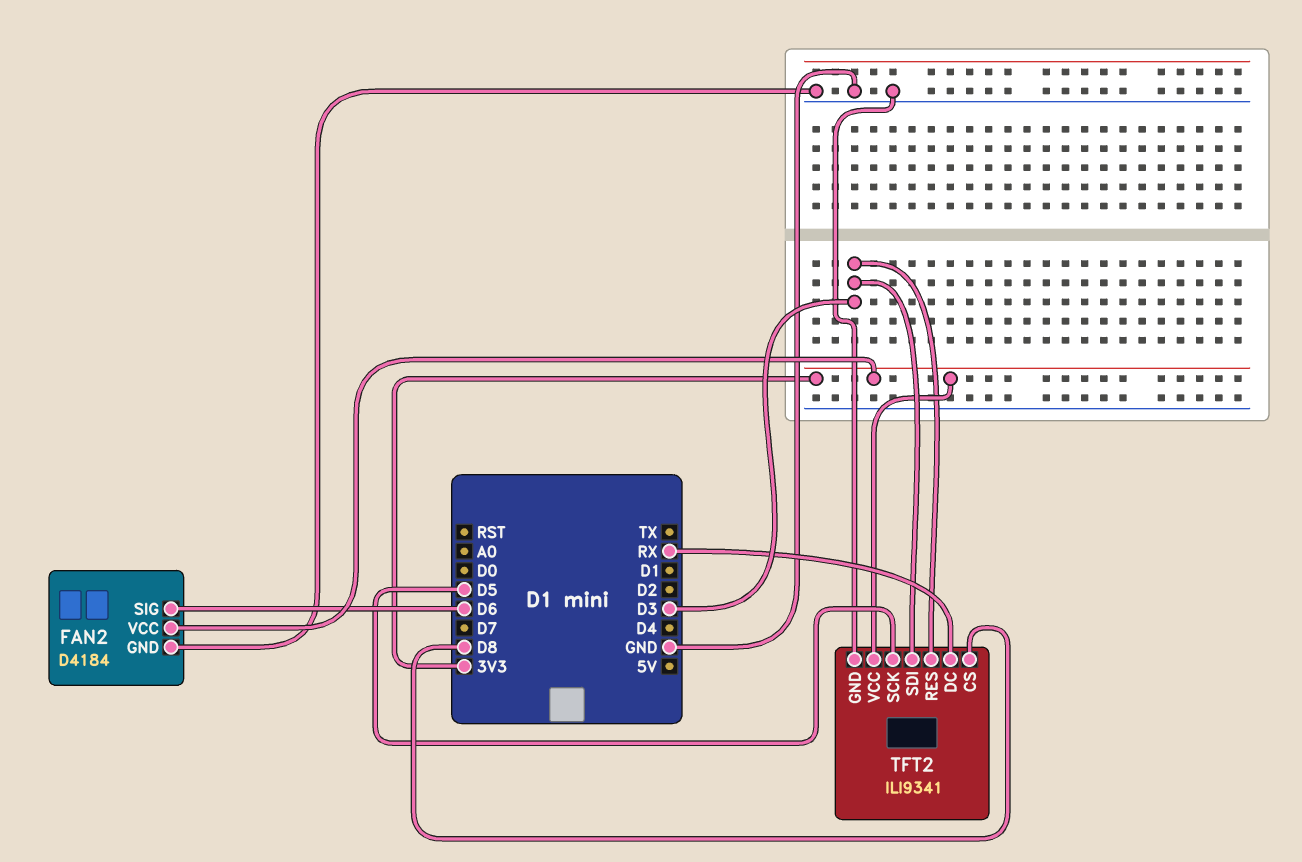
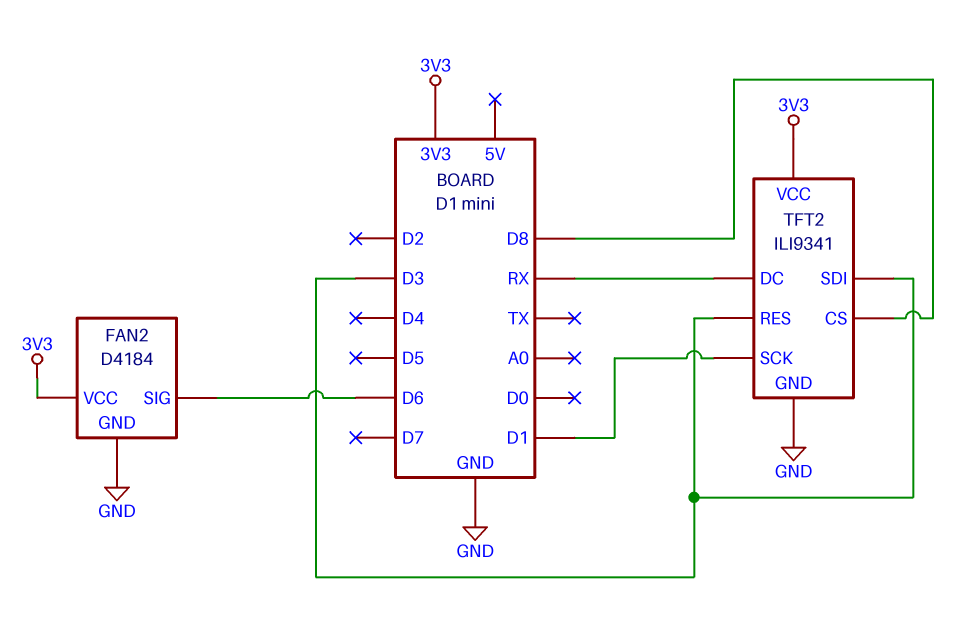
TFT2 pin SCK: D5 -> D1

